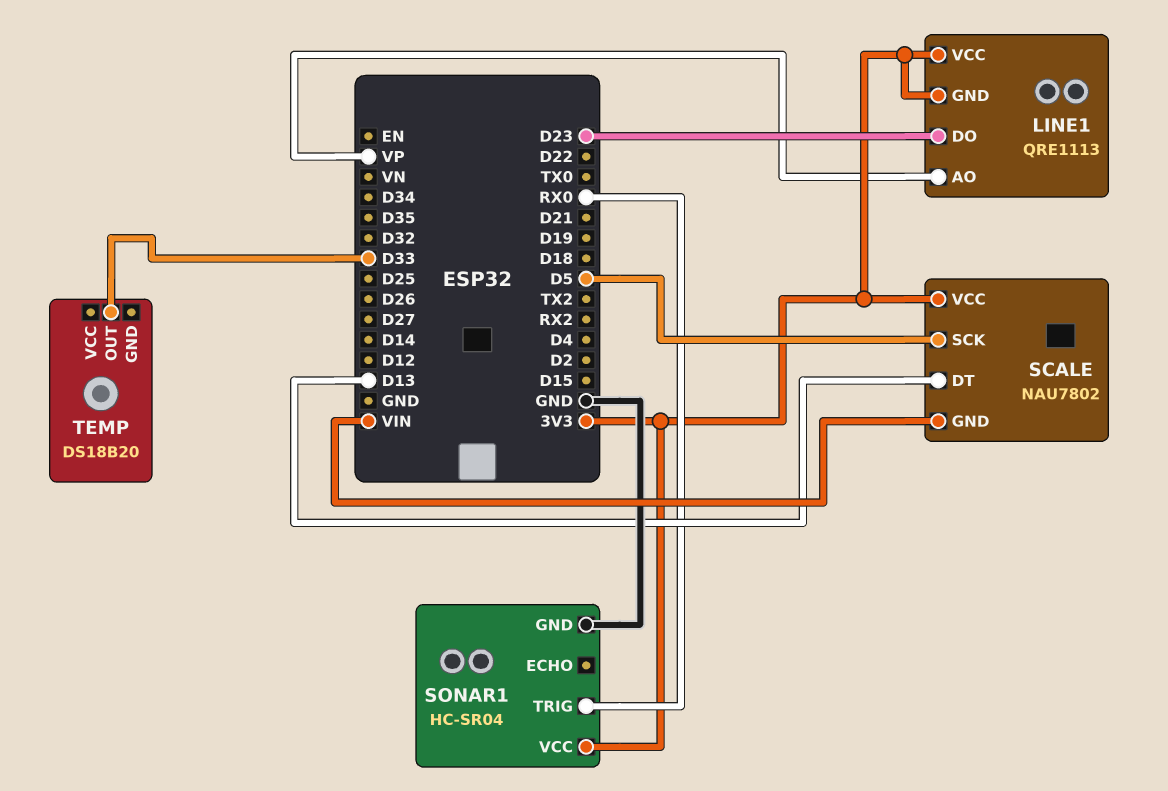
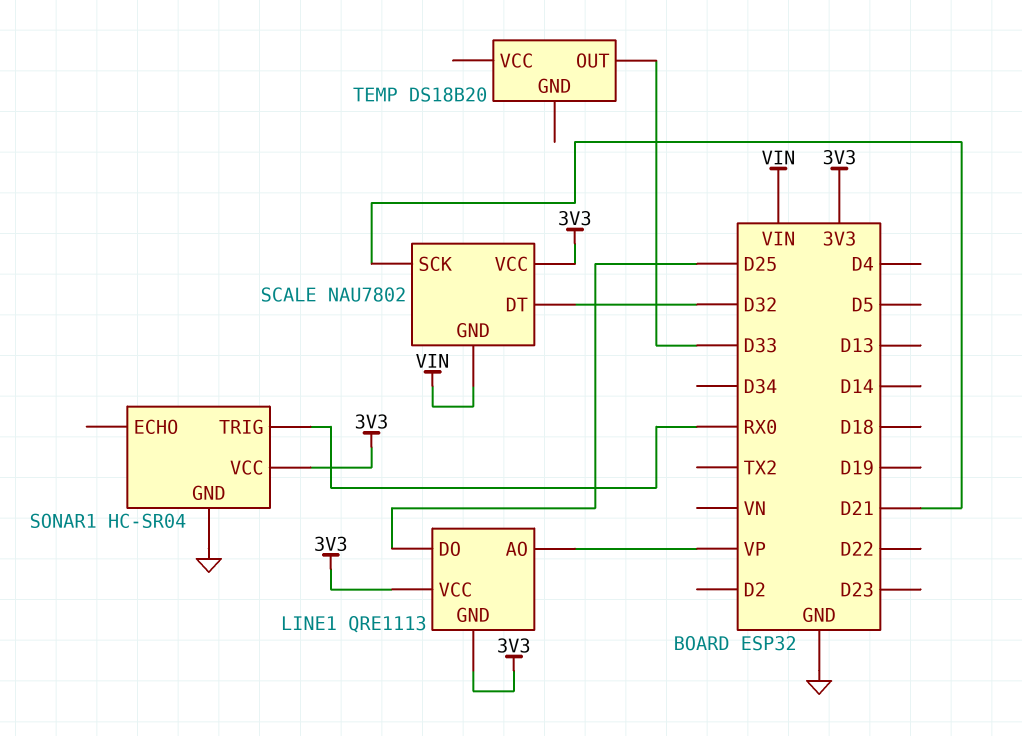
LINE1 pin DO: D23 -> D25
SCALE pin DT: D13 -> D32
SCALE pin SCK: D5 -> D21

